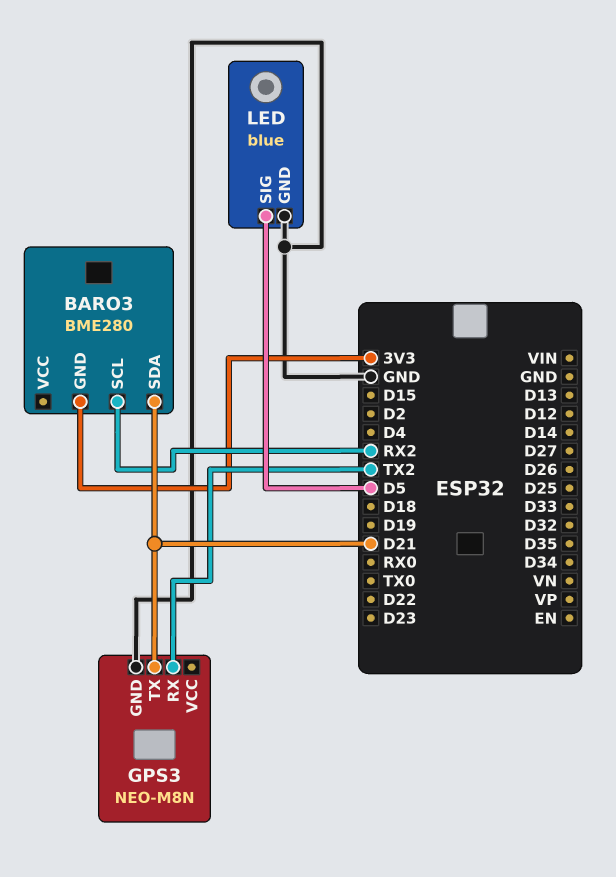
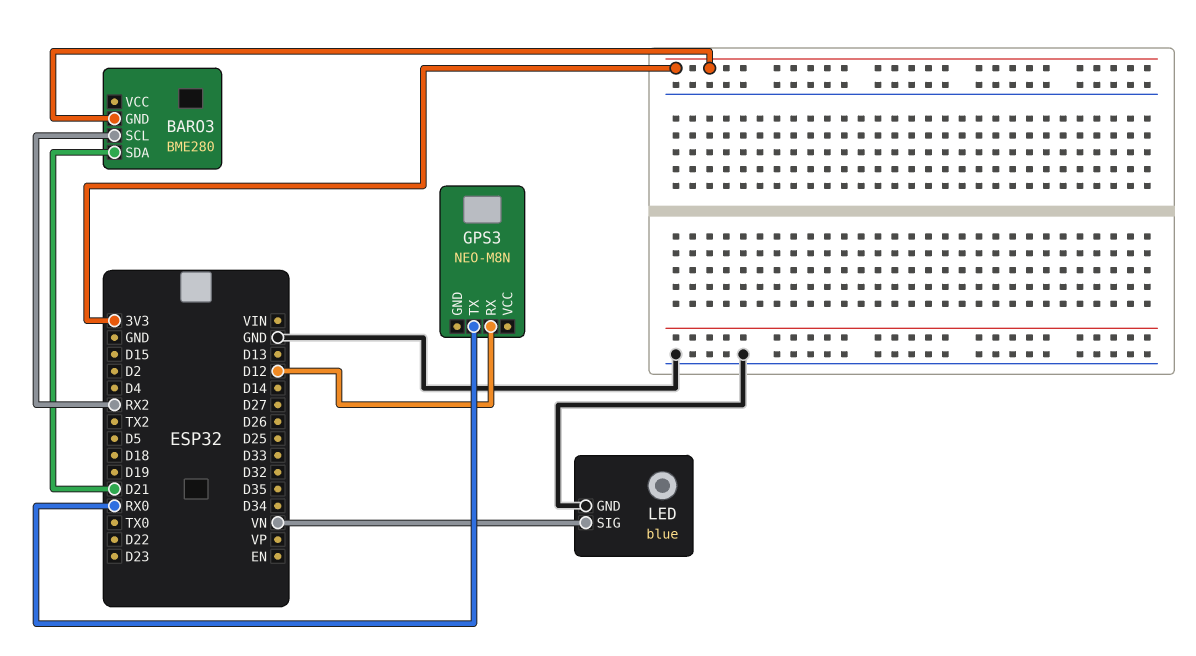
GPS3 pin GND: GND -> none
GPS3 pin RX: TX2 -> D12
GPS3 pin TX: D21 -> RX0
LED pin SIG: D5 -> VN

